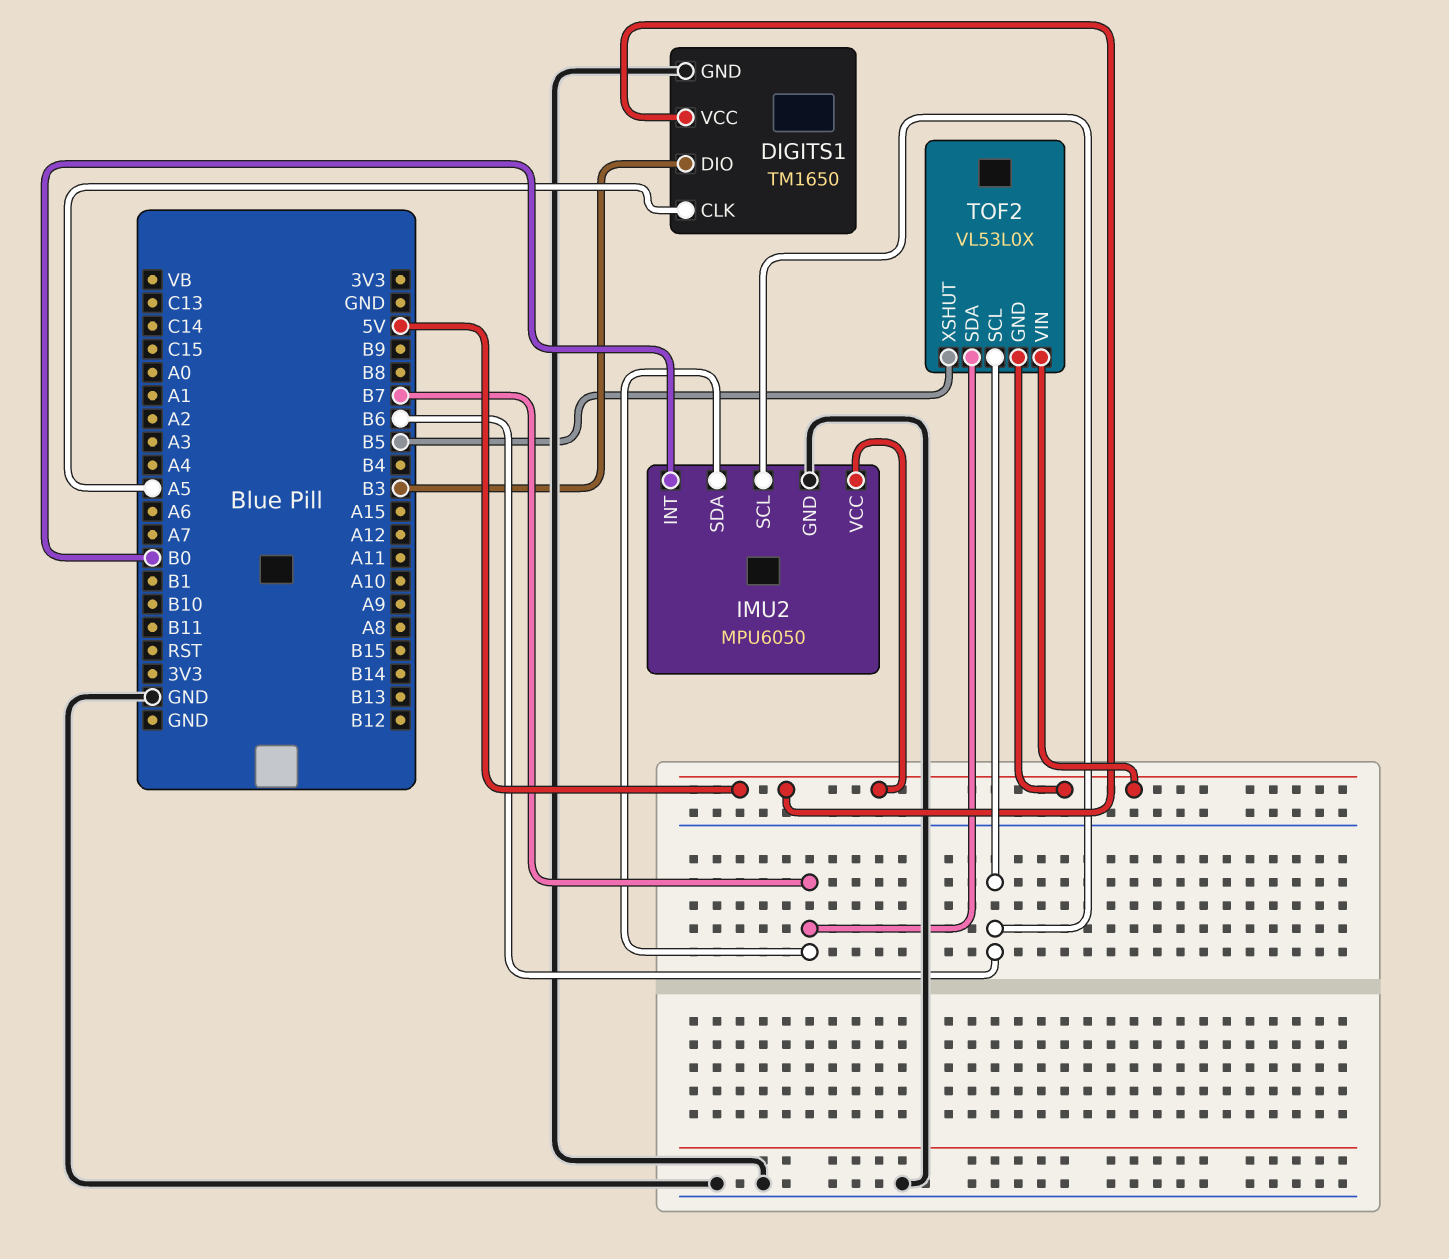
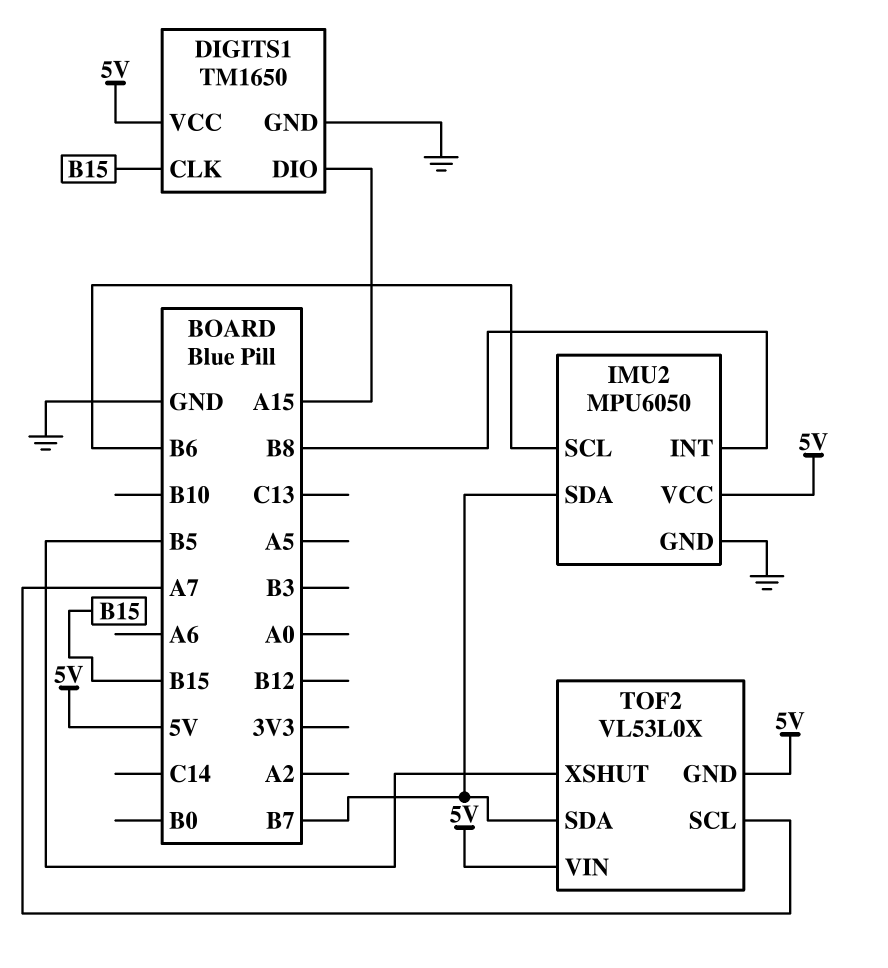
DIGITS1 pin CLK: A5 -> B15
DIGITS1 pin DIO: B3 -> A15
IMU2 pin INT: B0 -> B8
TOF2 pin SCL: B6 -> A7

